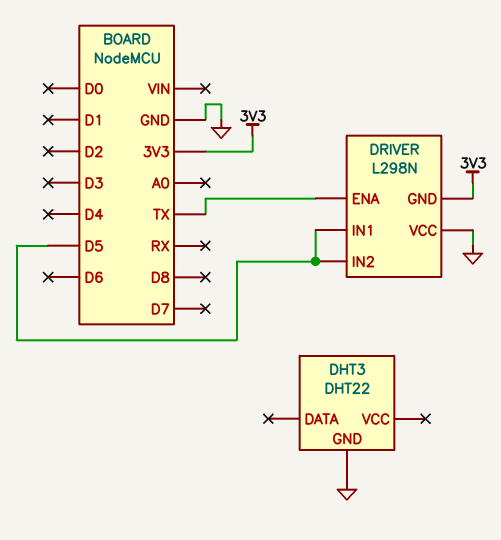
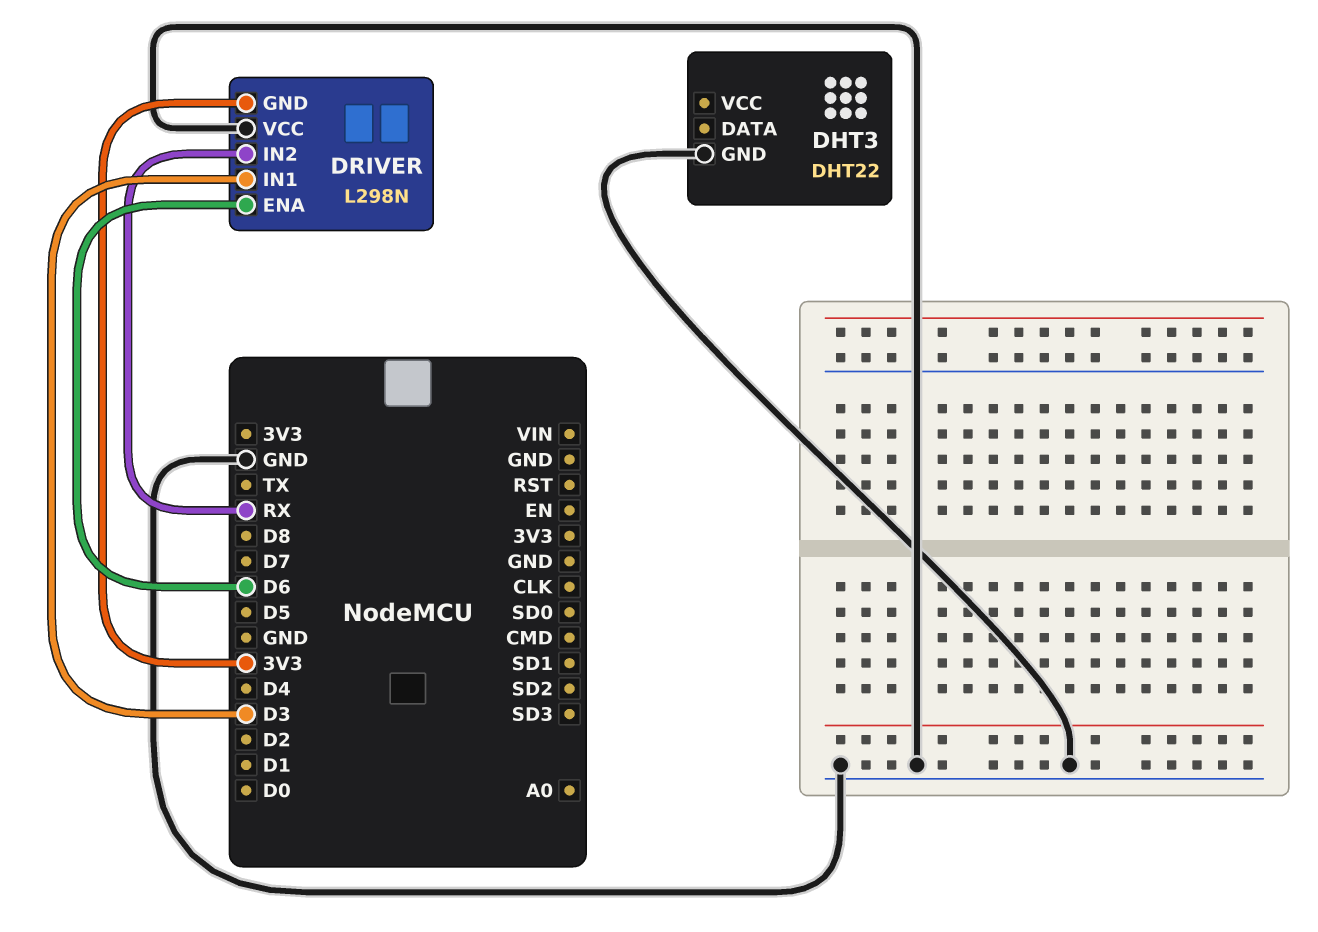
DRIVER pin ENA: TX -> D6
DRIVER pin IN1: D5 -> D3
DRIVER pin IN2: D5 -> RX

